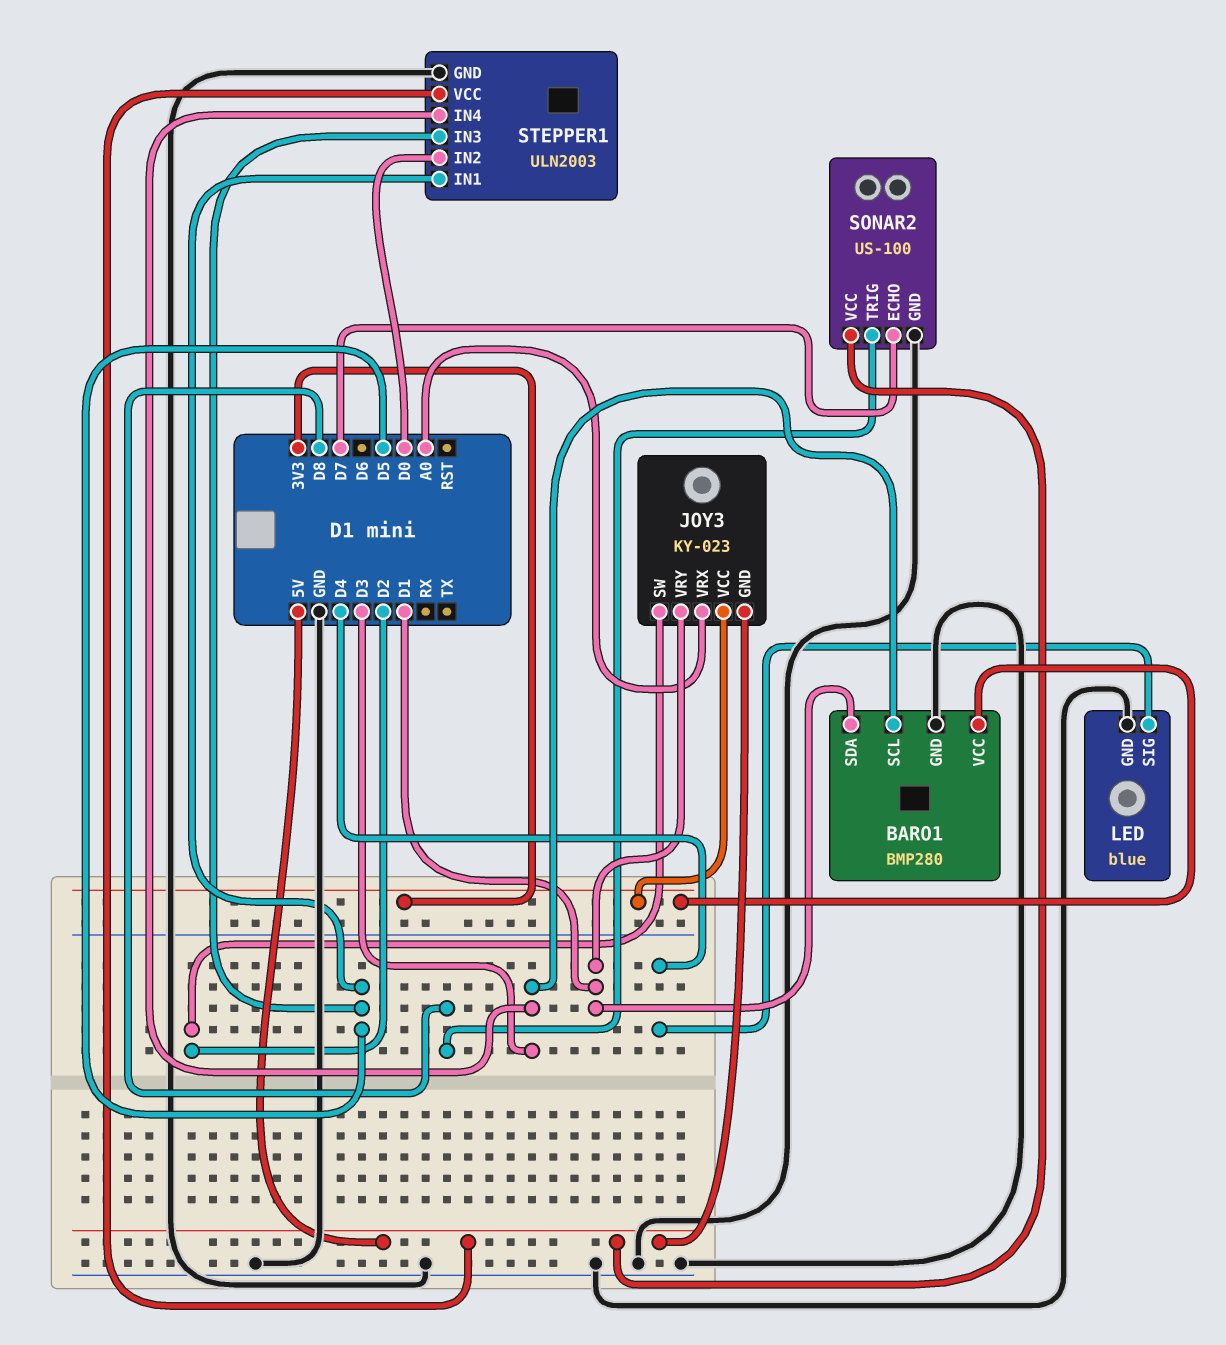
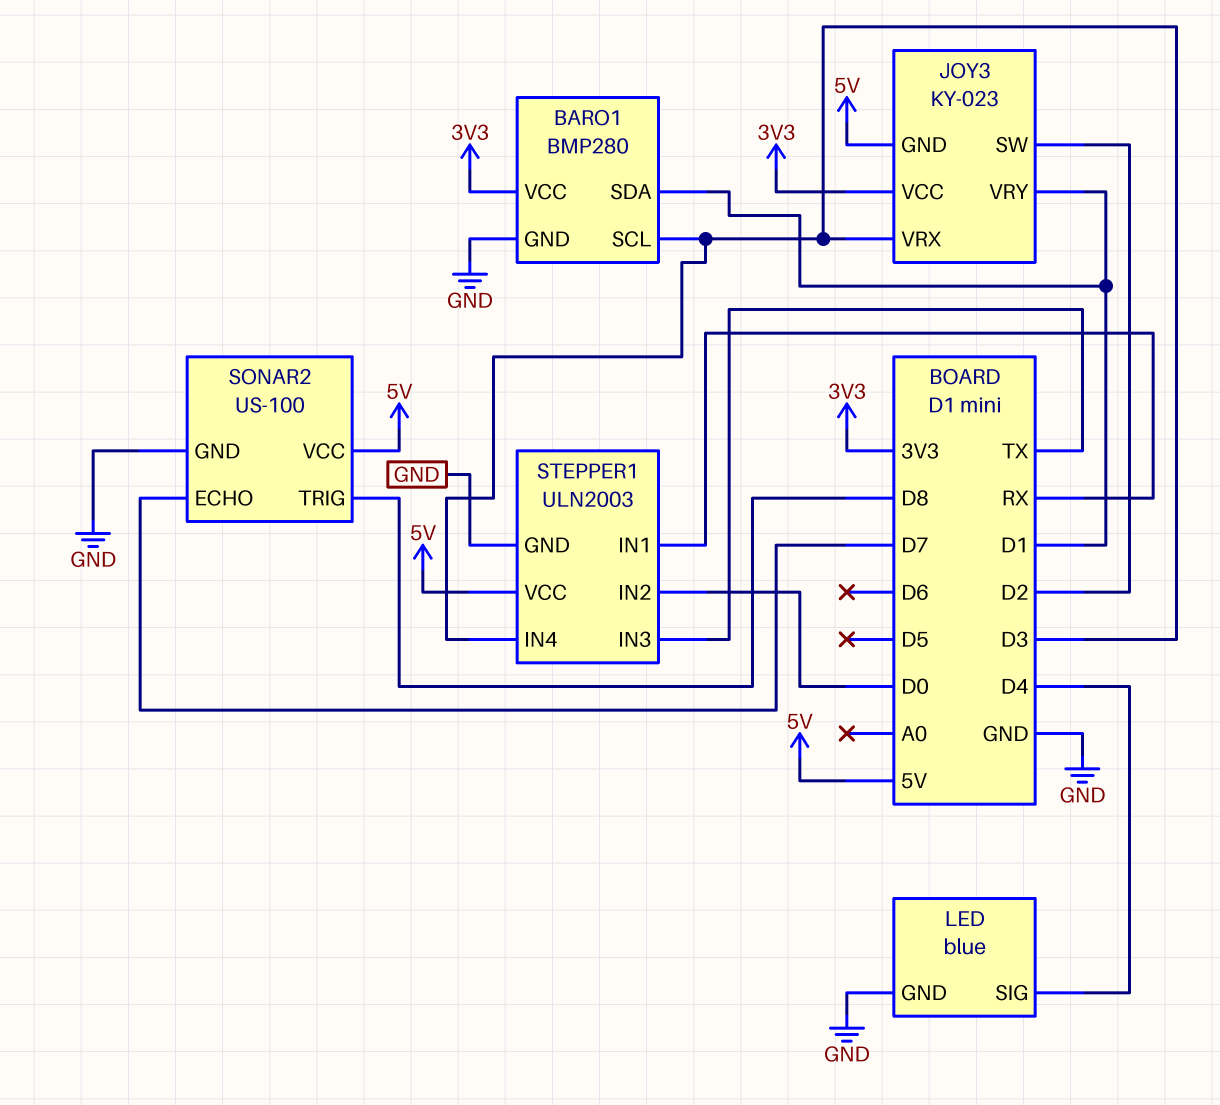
JOY3 pin VRX: A0 -> D3
STEPPER1 pin IN1: D5 -> RX
STEPPER1 pin IN3: D5 -> TX

